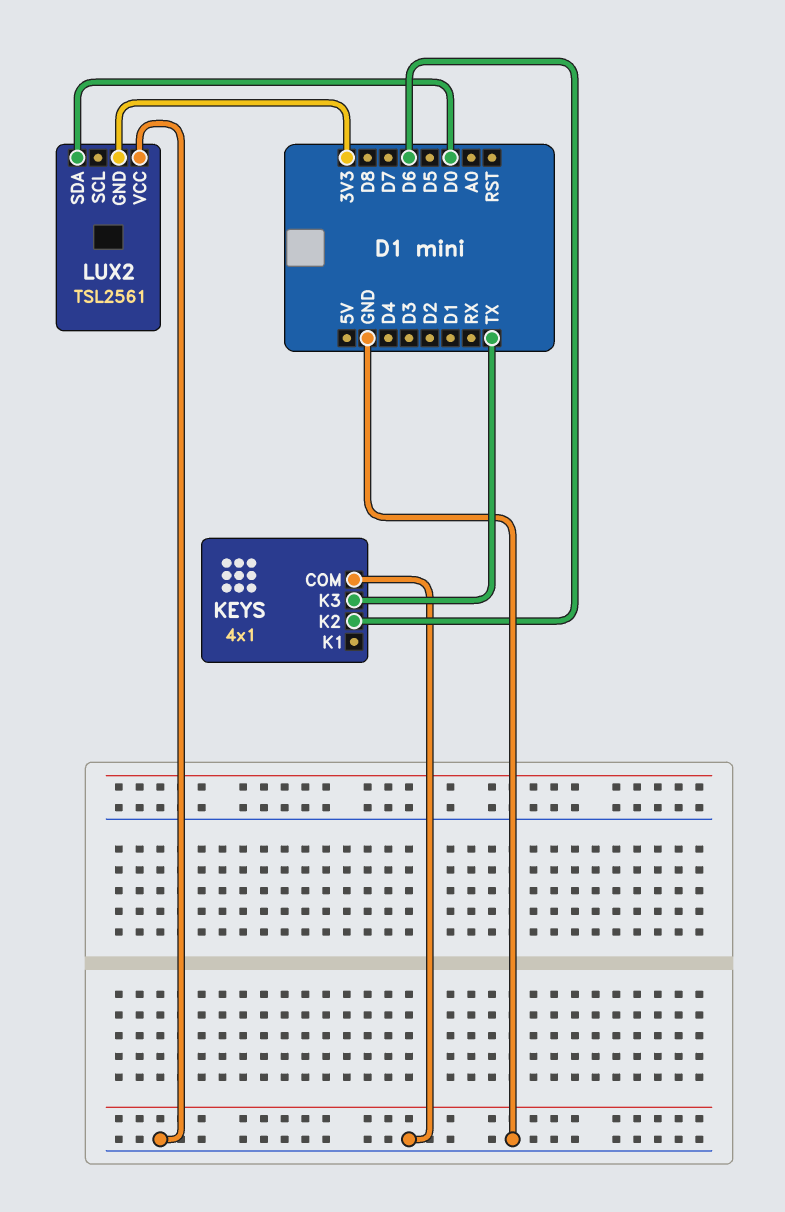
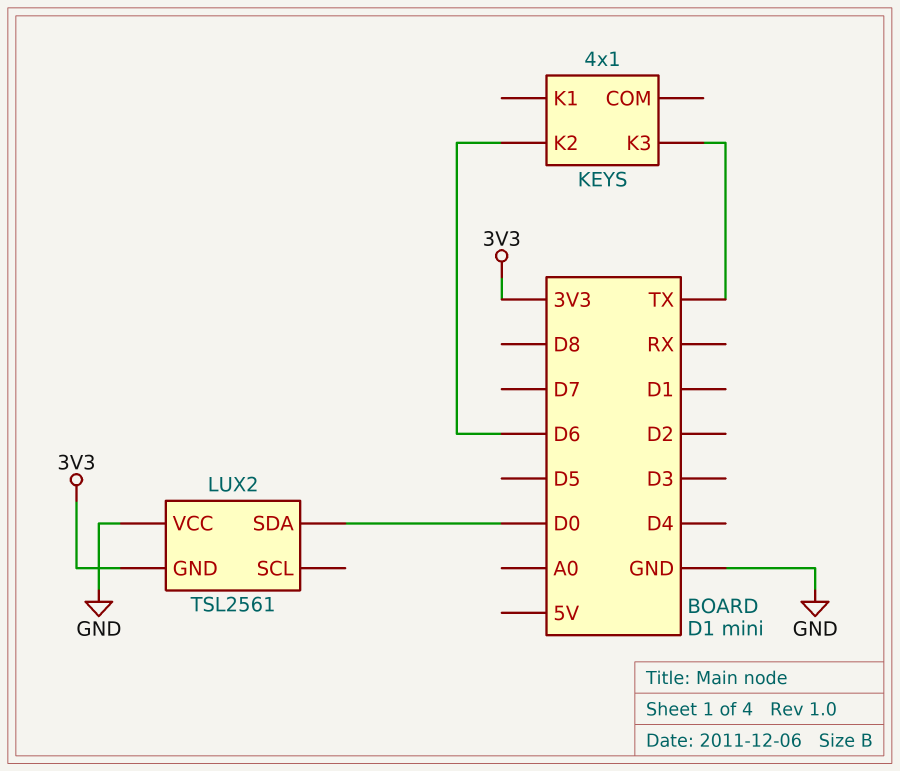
KEYS pin COM: GND -> none

